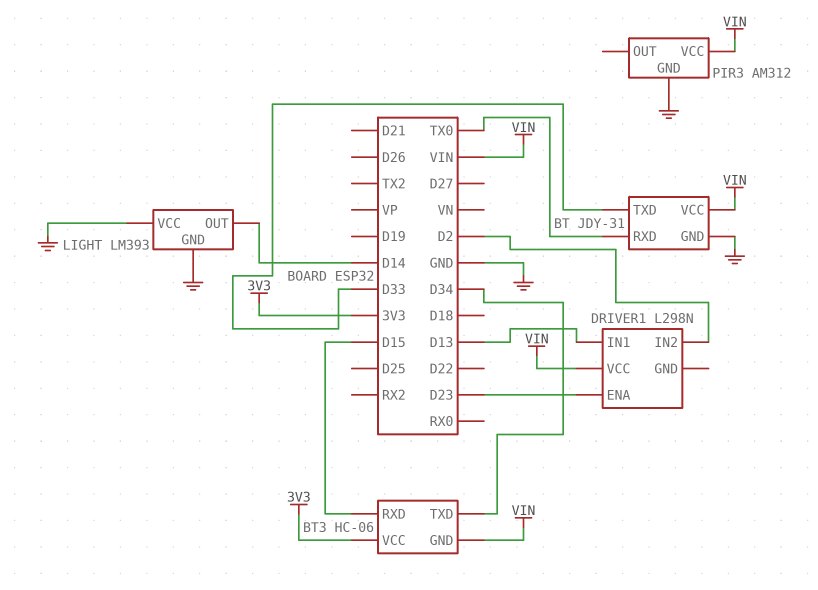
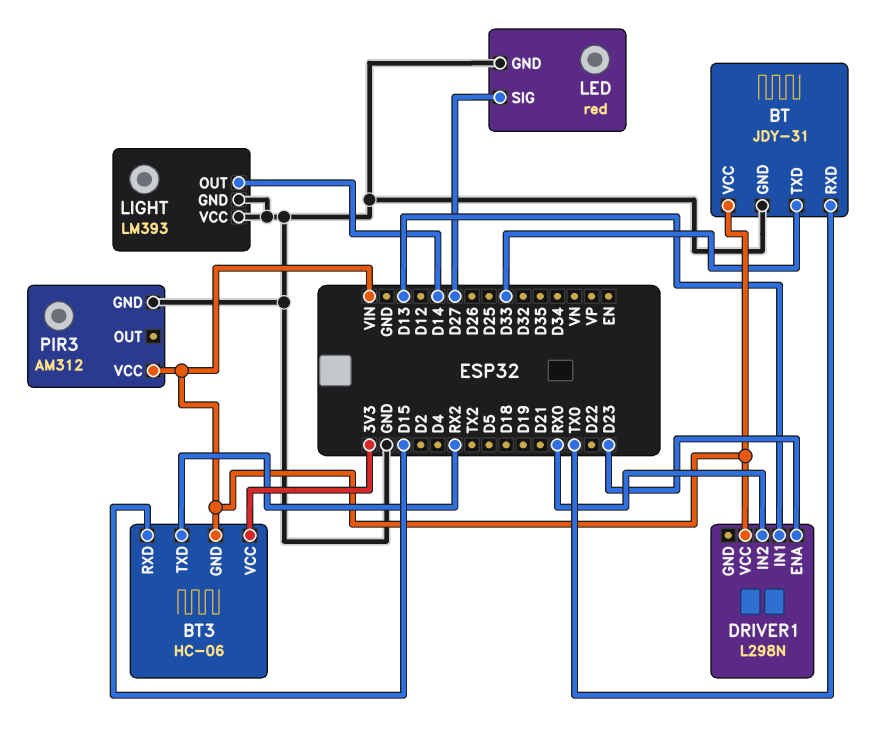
BT3 pin TXD: D34 -> RX2
DRIVER1 pin IN2: D2 -> RX0
LED: none -> red
LED pin GND: none -> GND
LED pin SIG: none -> D27

